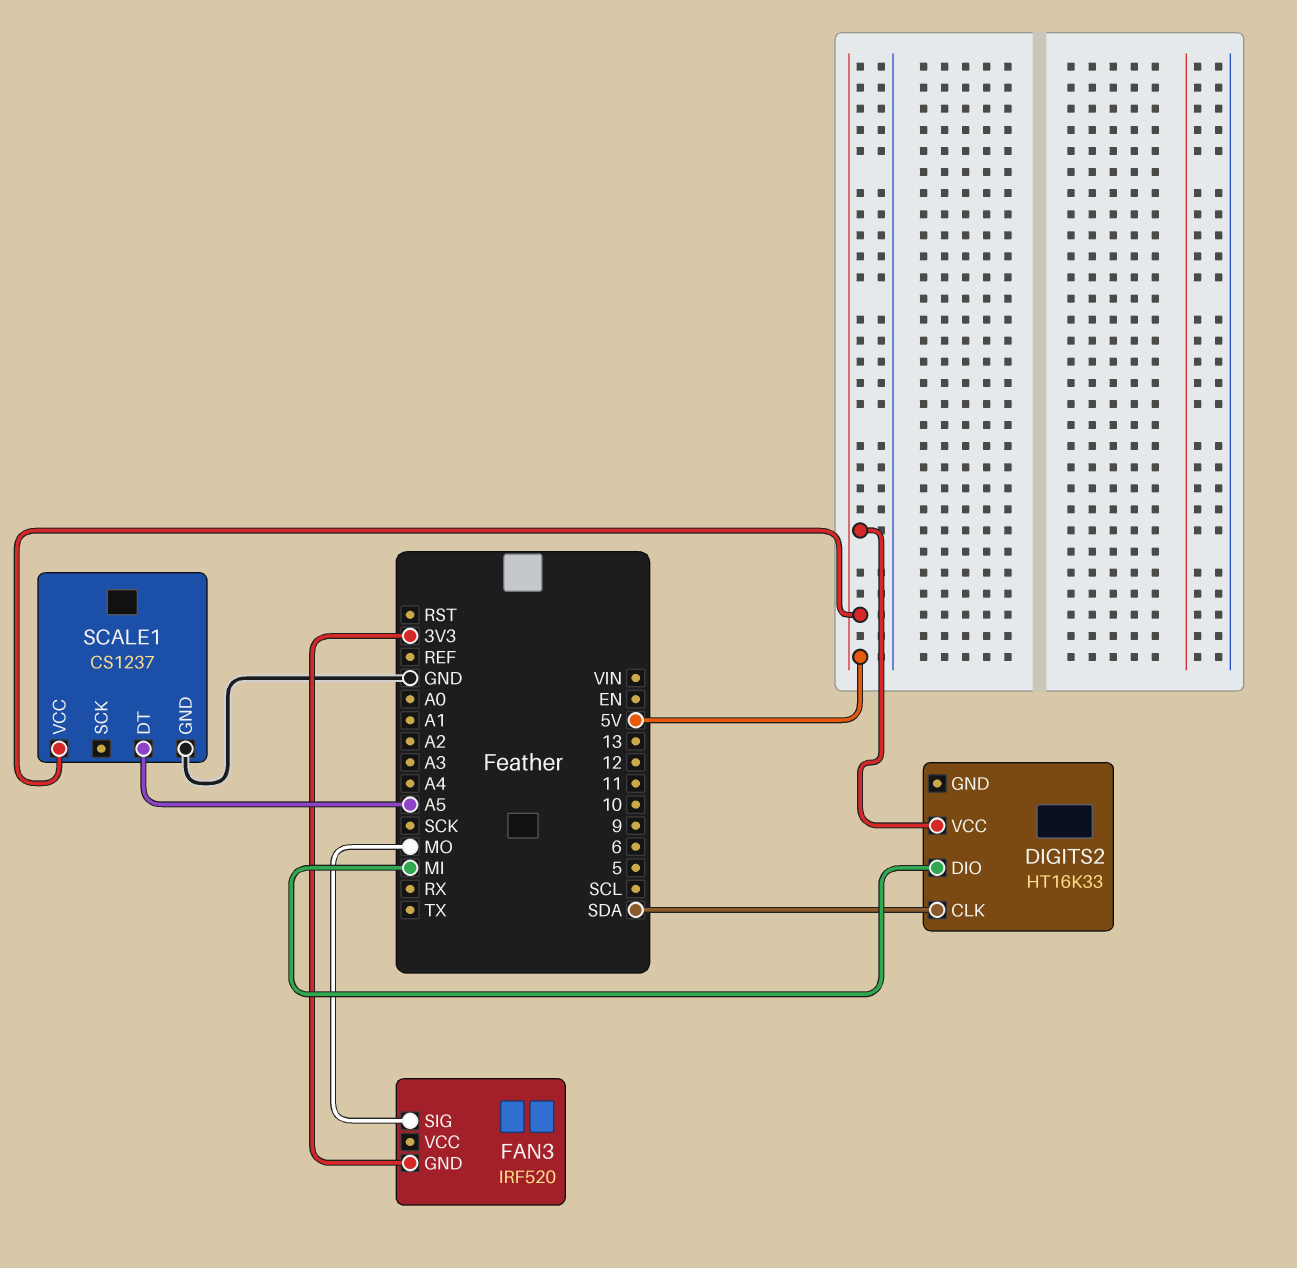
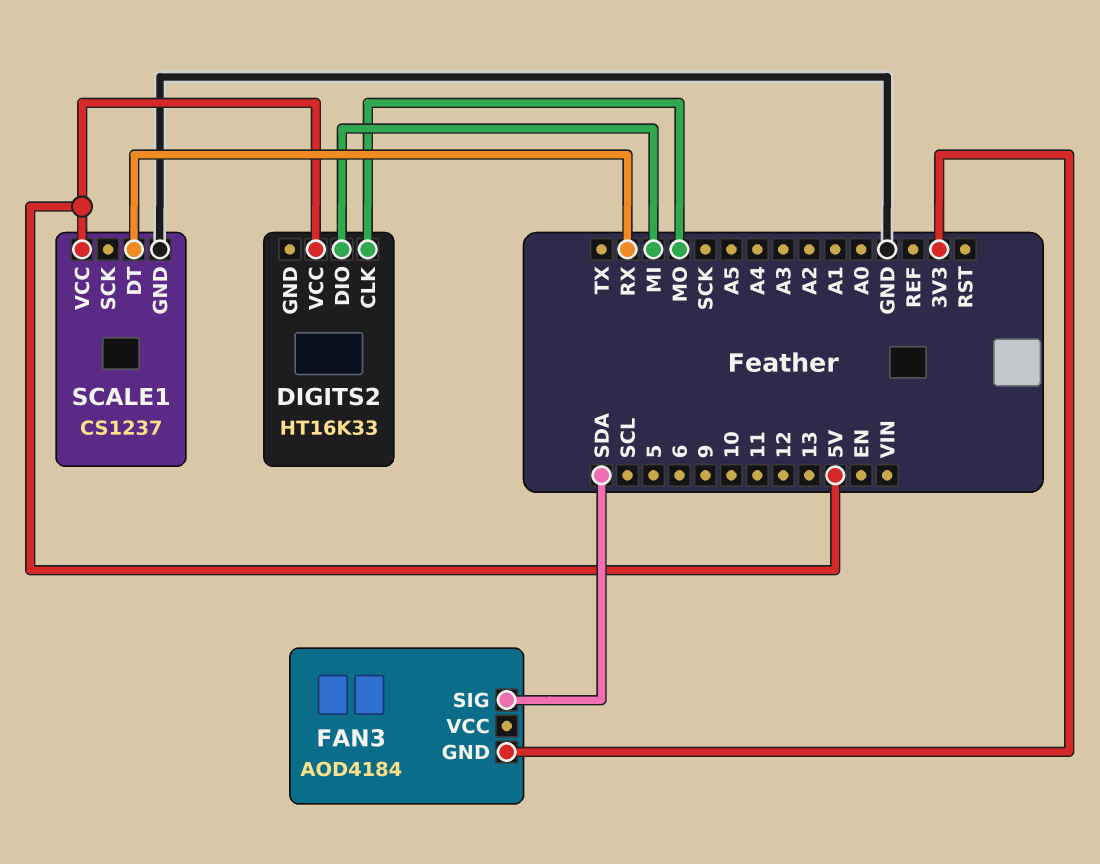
DIGITS2 pin CLK: SDA -> MO
FAN3: IRF520 -> AOD4184
FAN3 pin SIG: MO -> SDA
SCALE1 pin DT: A5 -> RX

